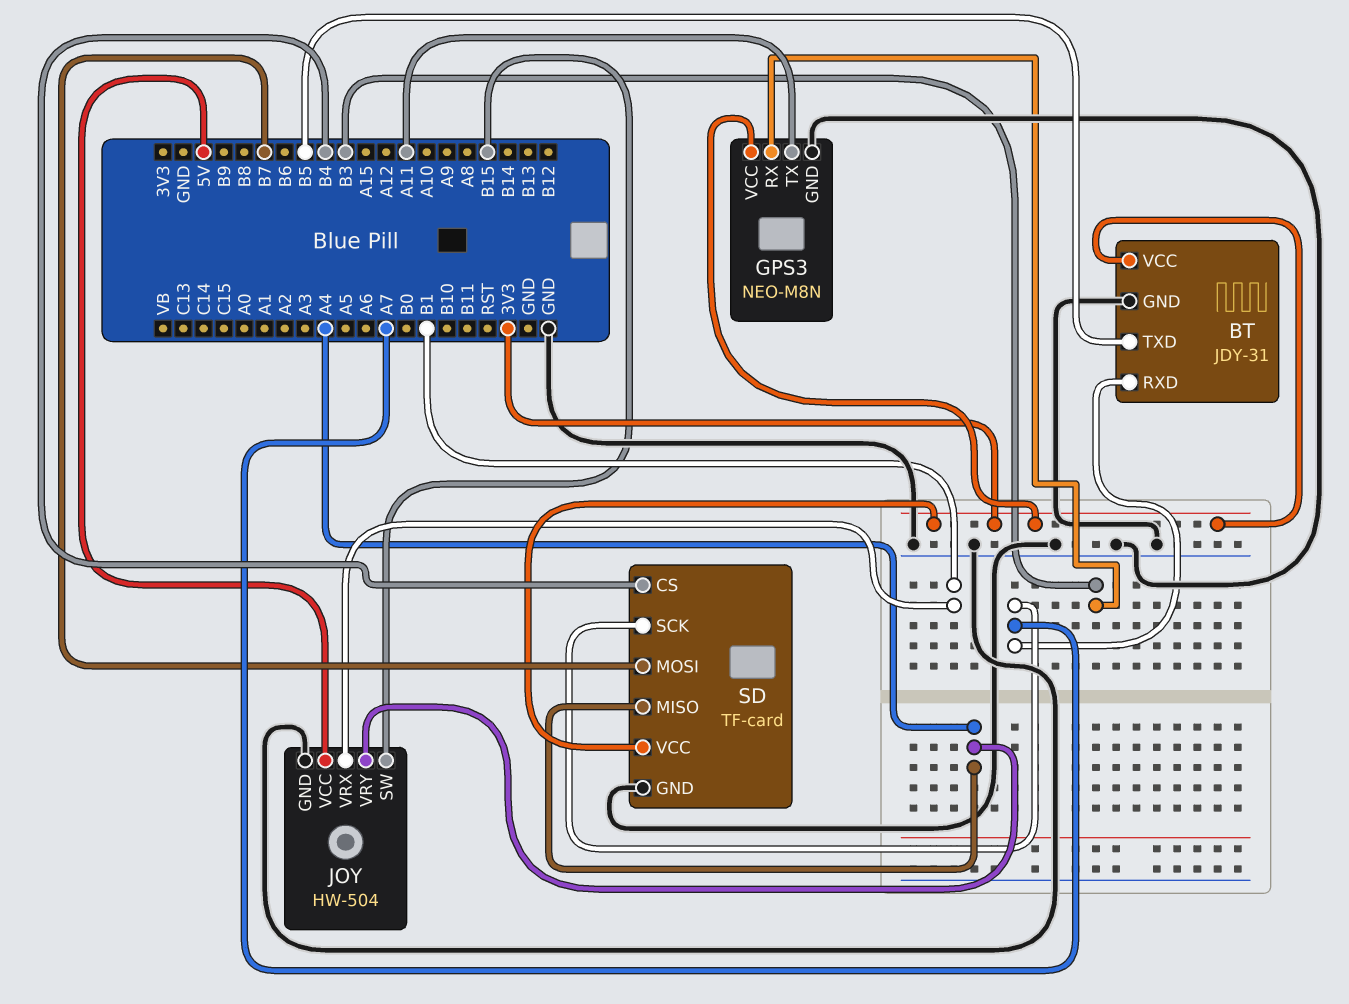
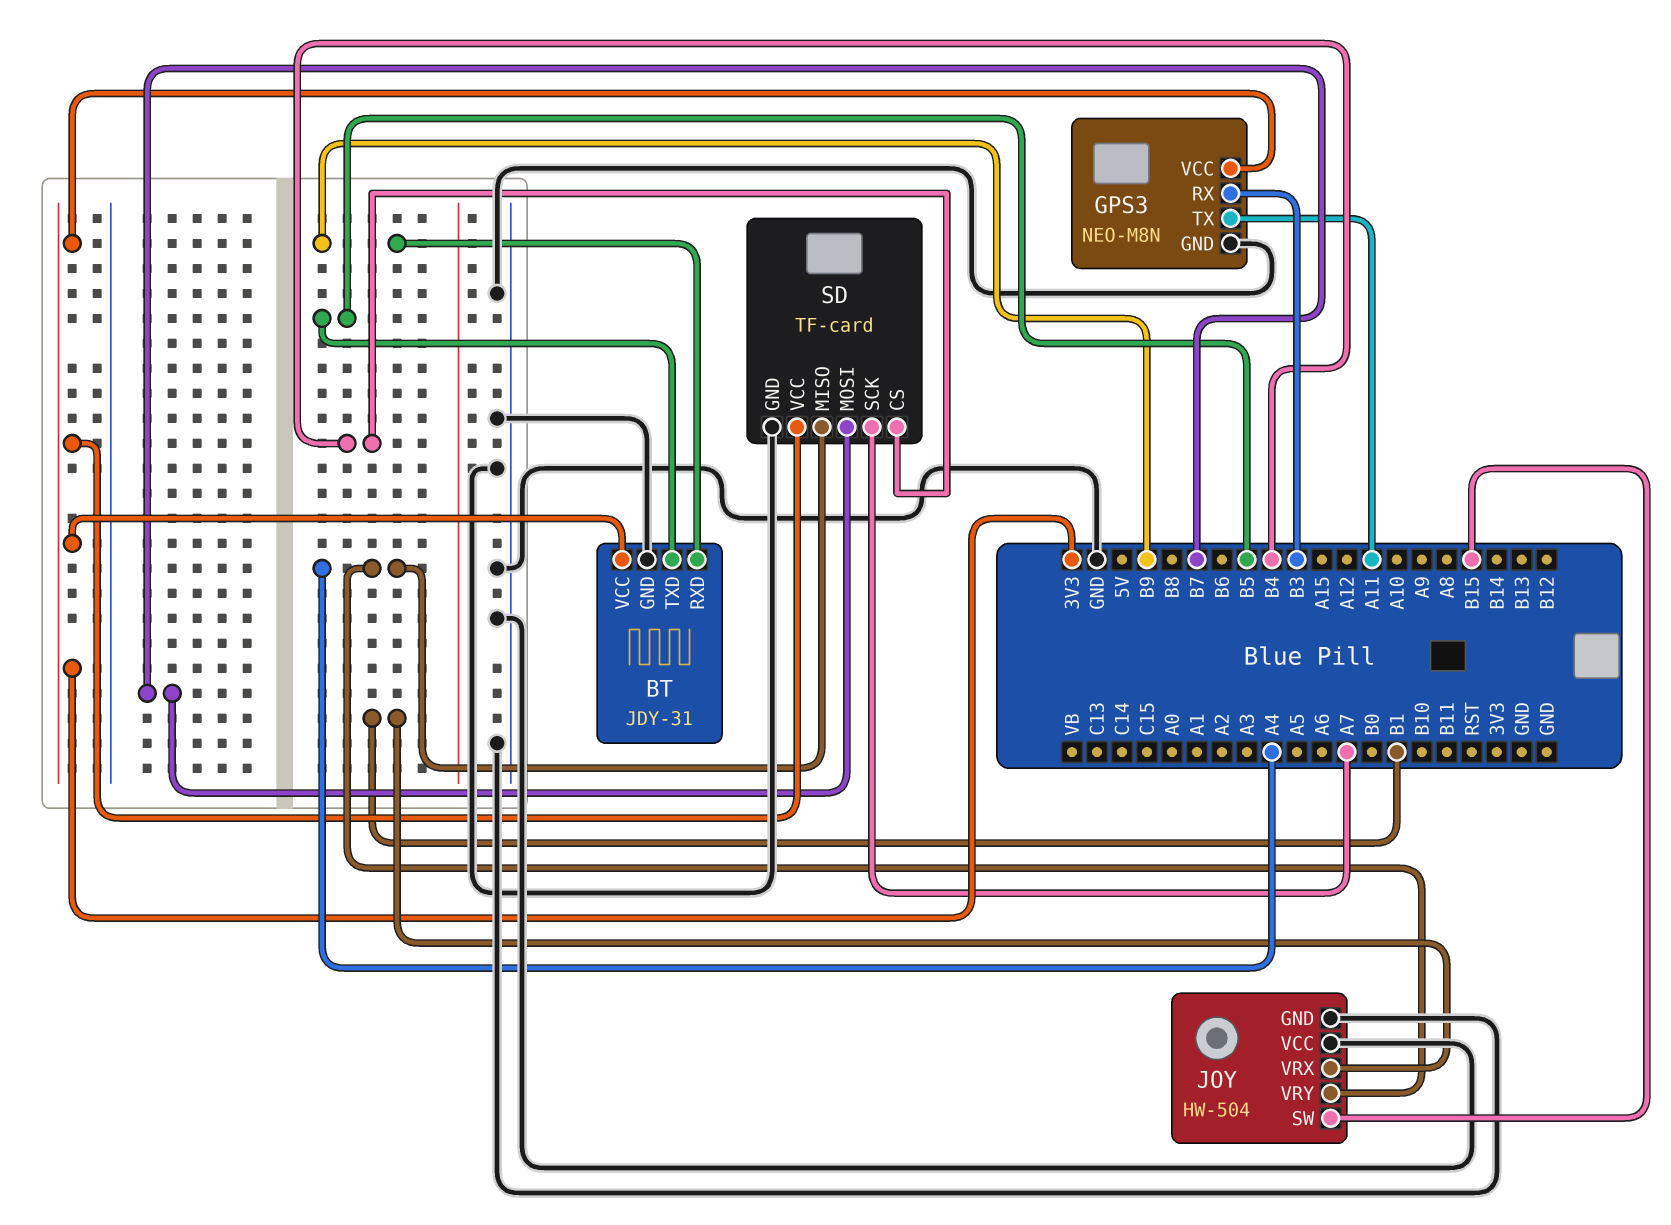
BT pin RXD: A7 -> B9
JOY pin VCC: 5V -> GND

